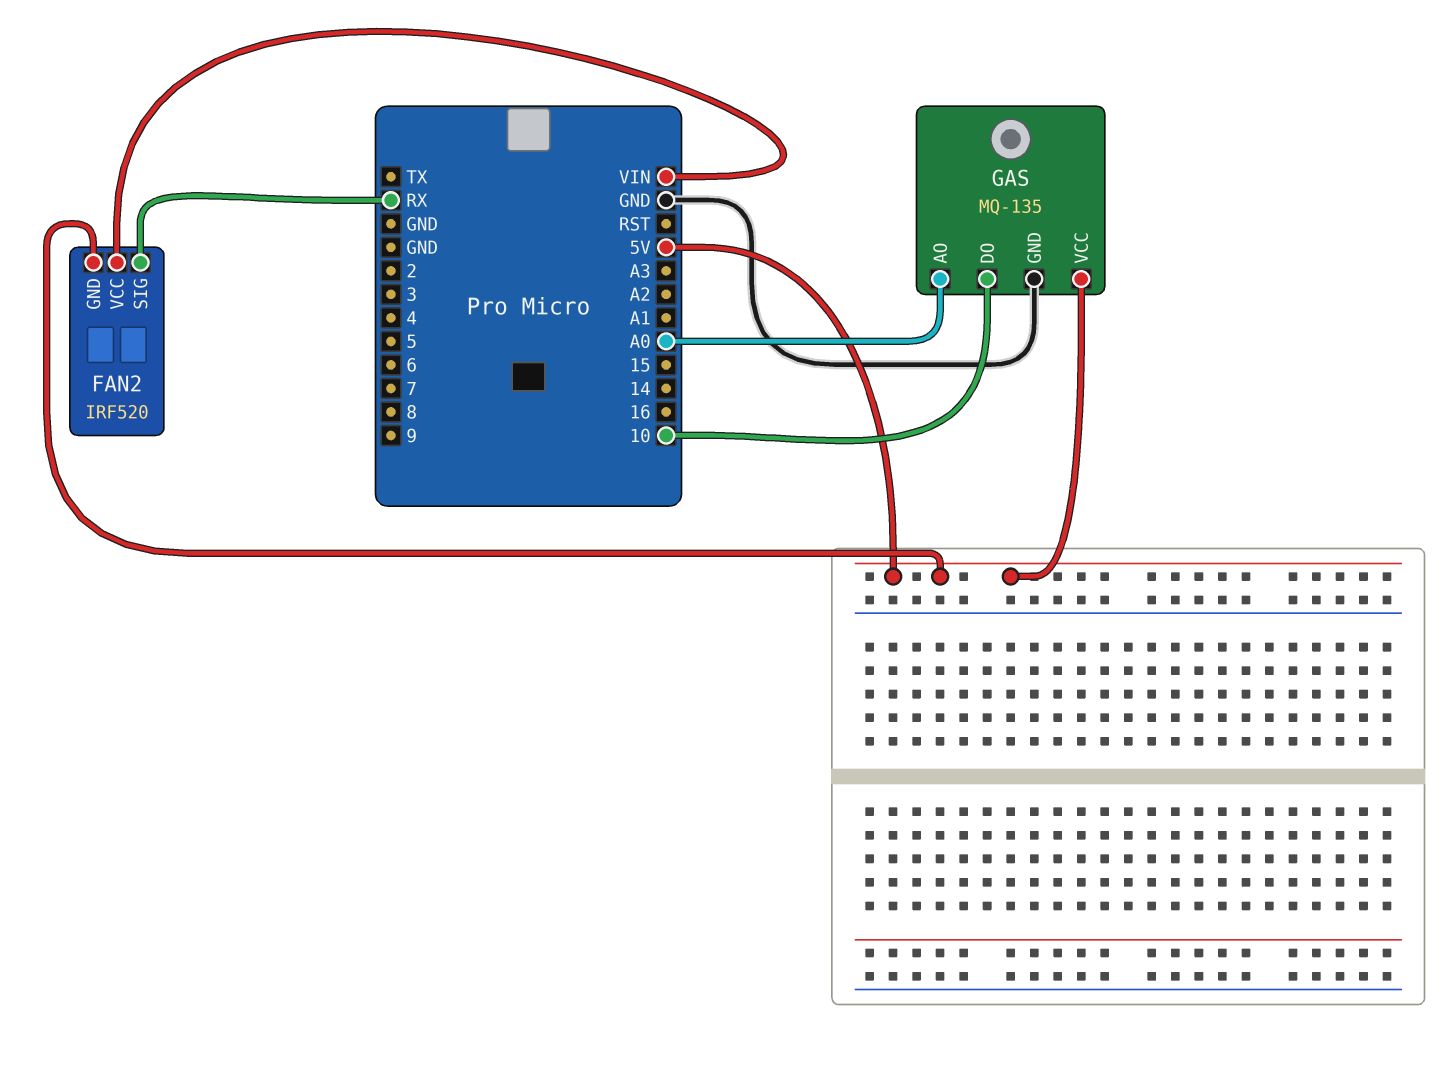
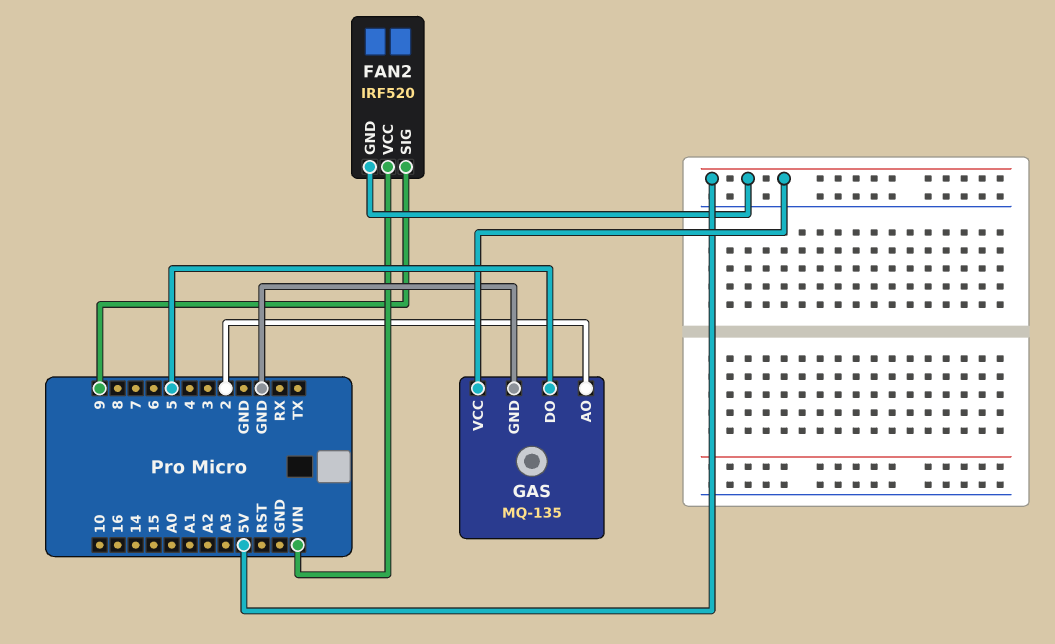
FAN2 pin SIG: RX -> 9
GAS pin AO: A0 -> 2
GAS pin DO: 10 -> 5

